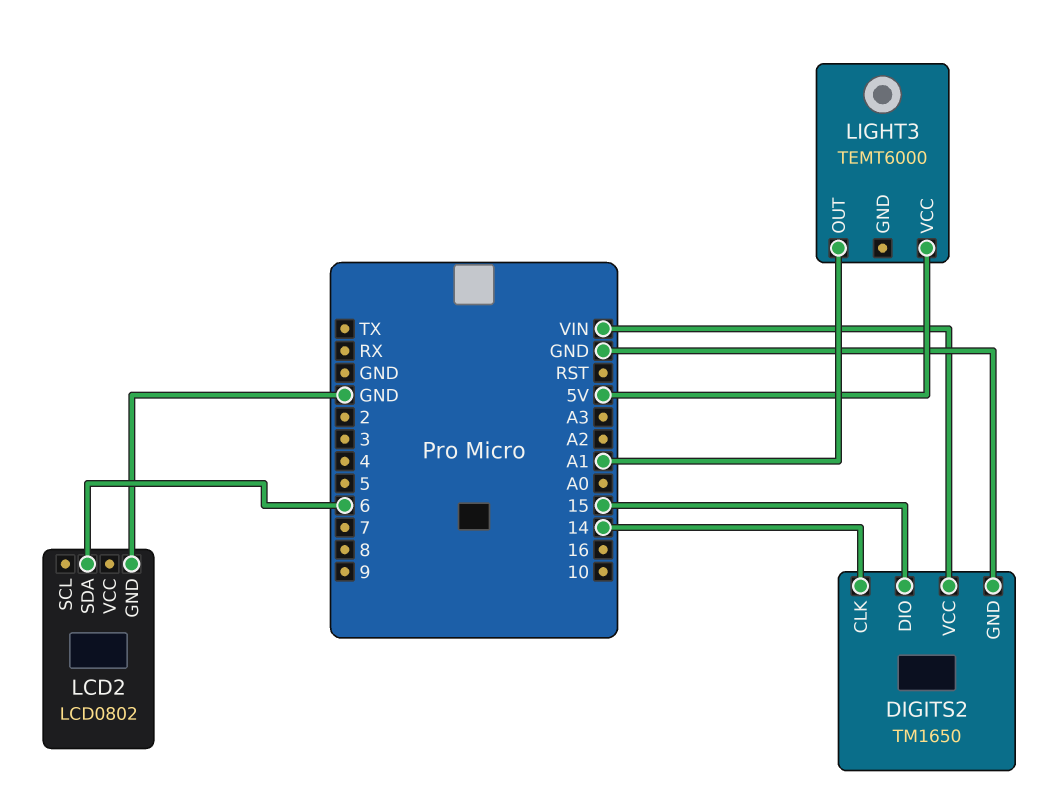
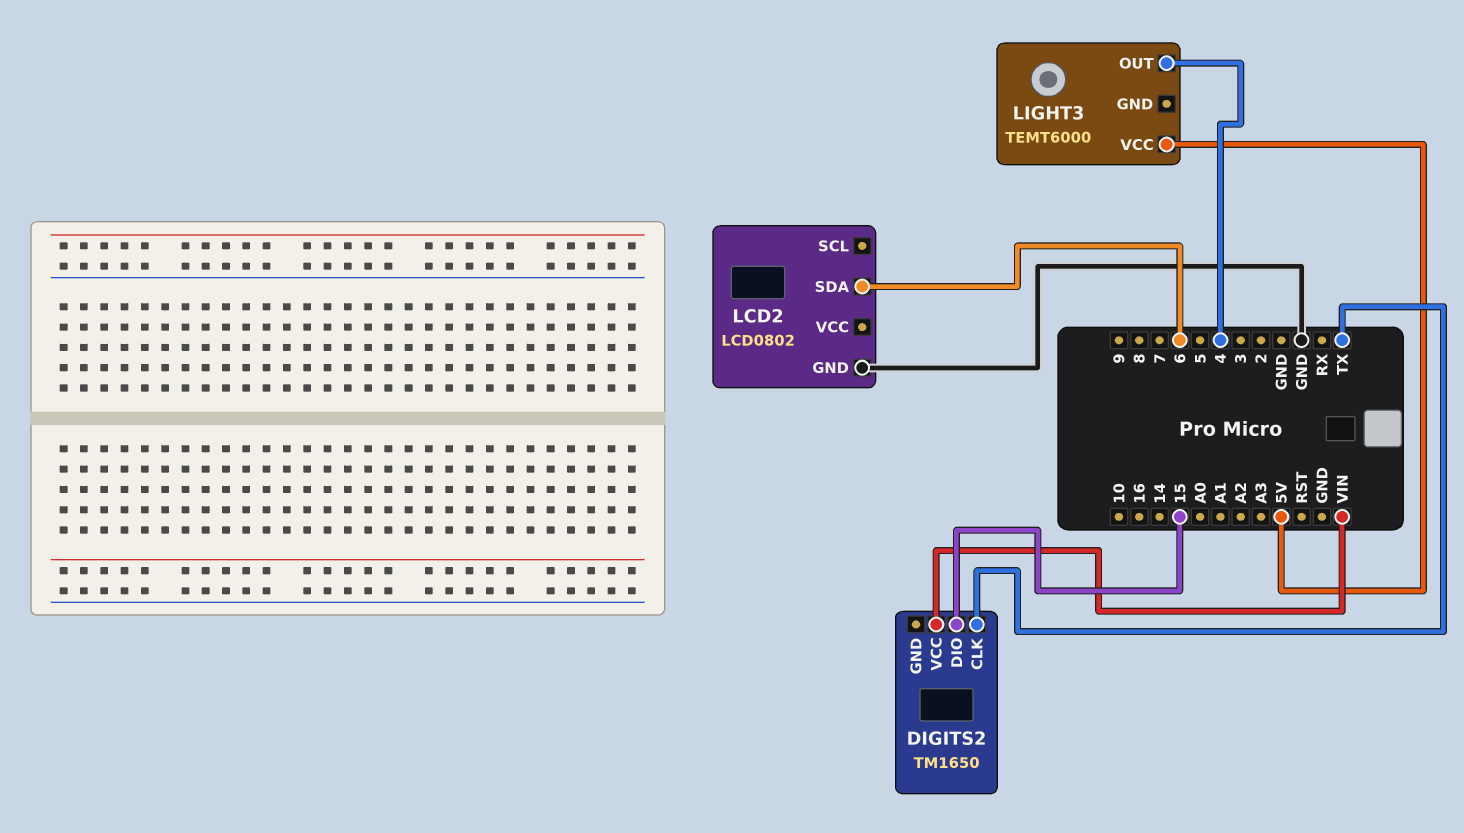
DIGITS2 pin CLK: 14 -> TX
DIGITS2 pin GND: GND -> none
LIGHT3 pin OUT: A1 -> 4

